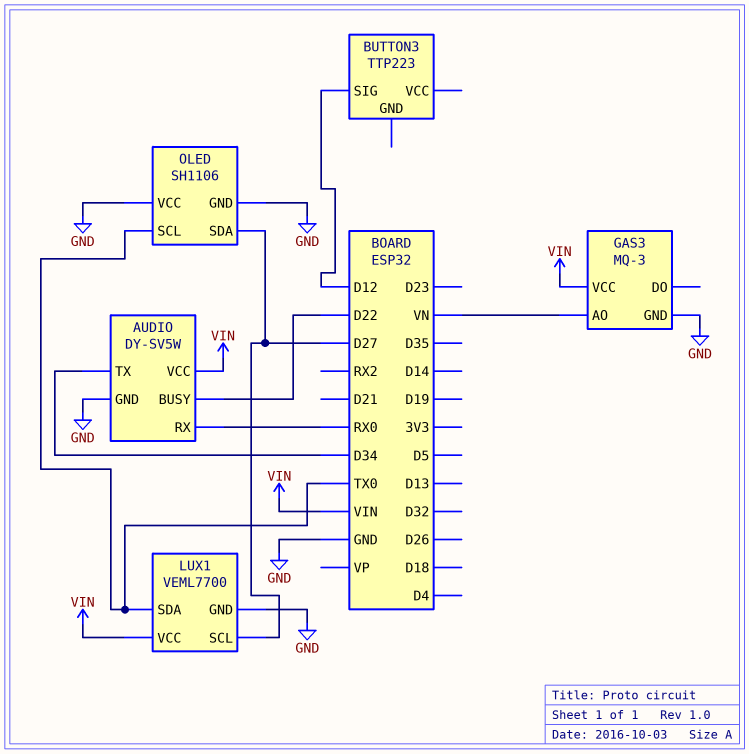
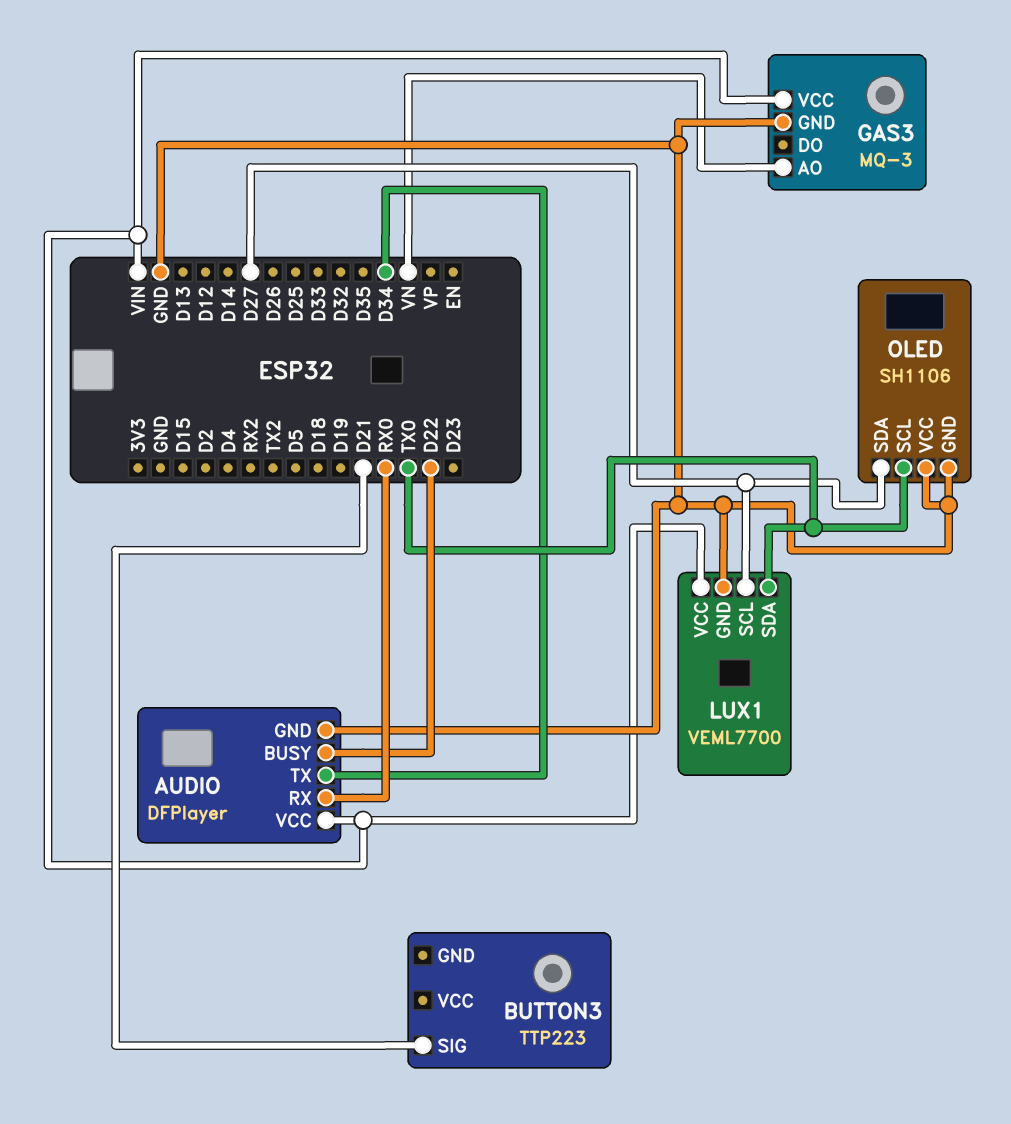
AUDIO: DY-SV5W -> DFPlayer
BUTTON3 pin SIG: D12 -> D21

